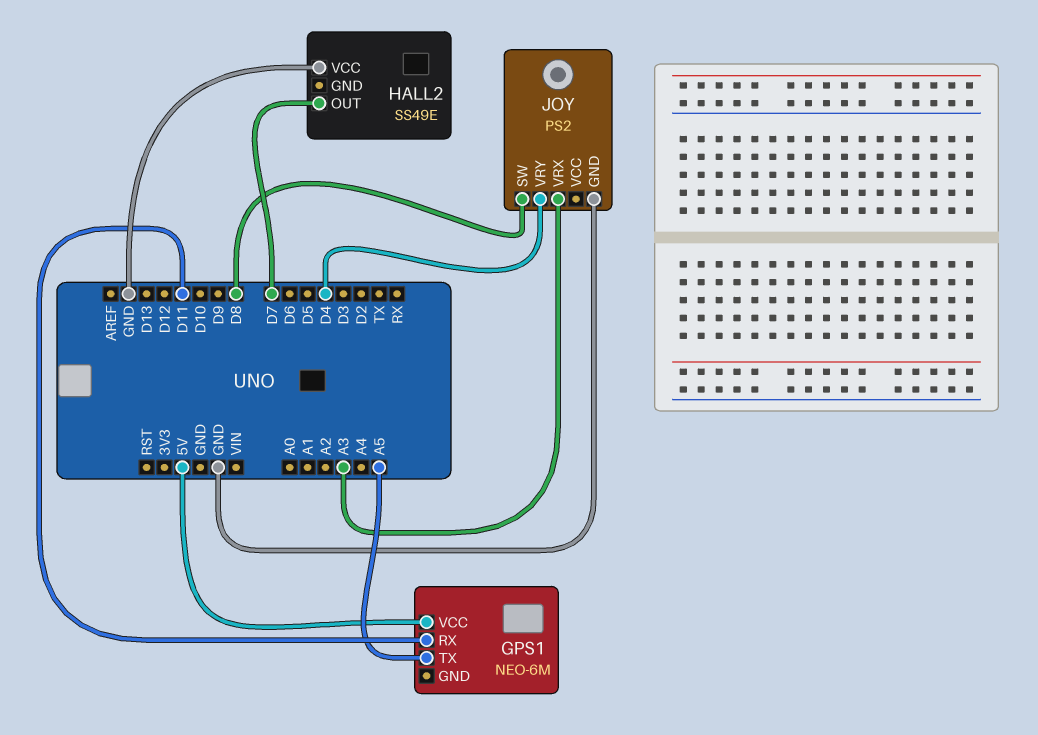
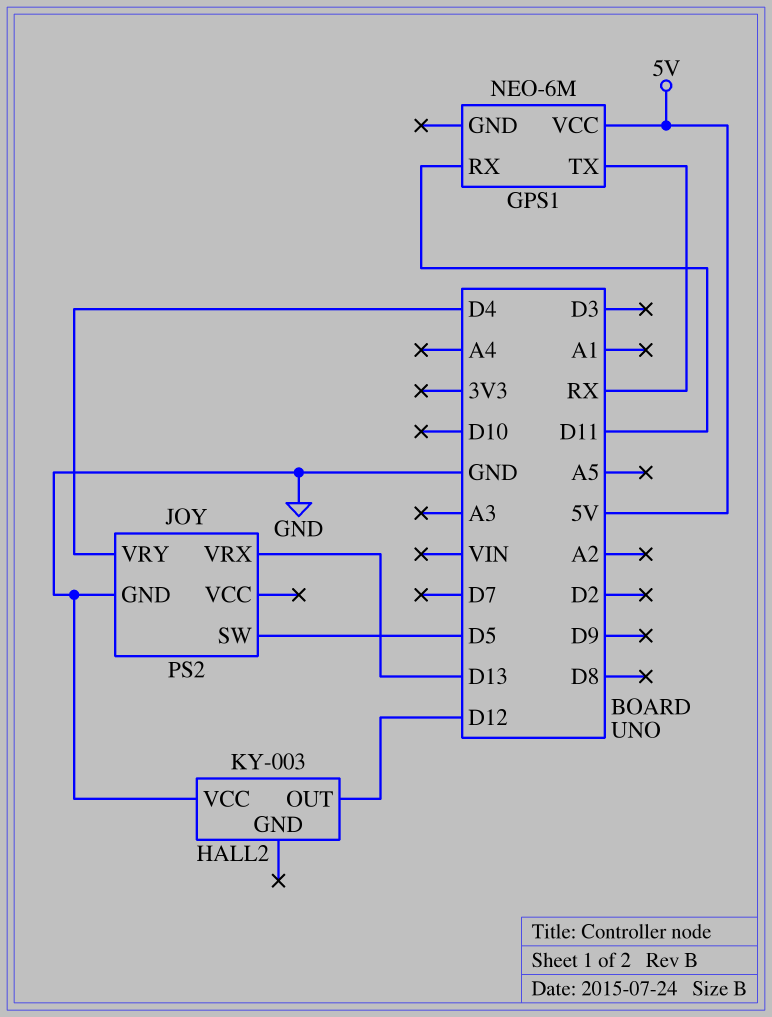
GPS1 pin TX: A5 -> RX
HALL2: SS49E -> KY-003
HALL2 pin OUT: D7 -> D12
JOY pin SW: D8 -> D5
JOY pin VRX: A3 -> D13

